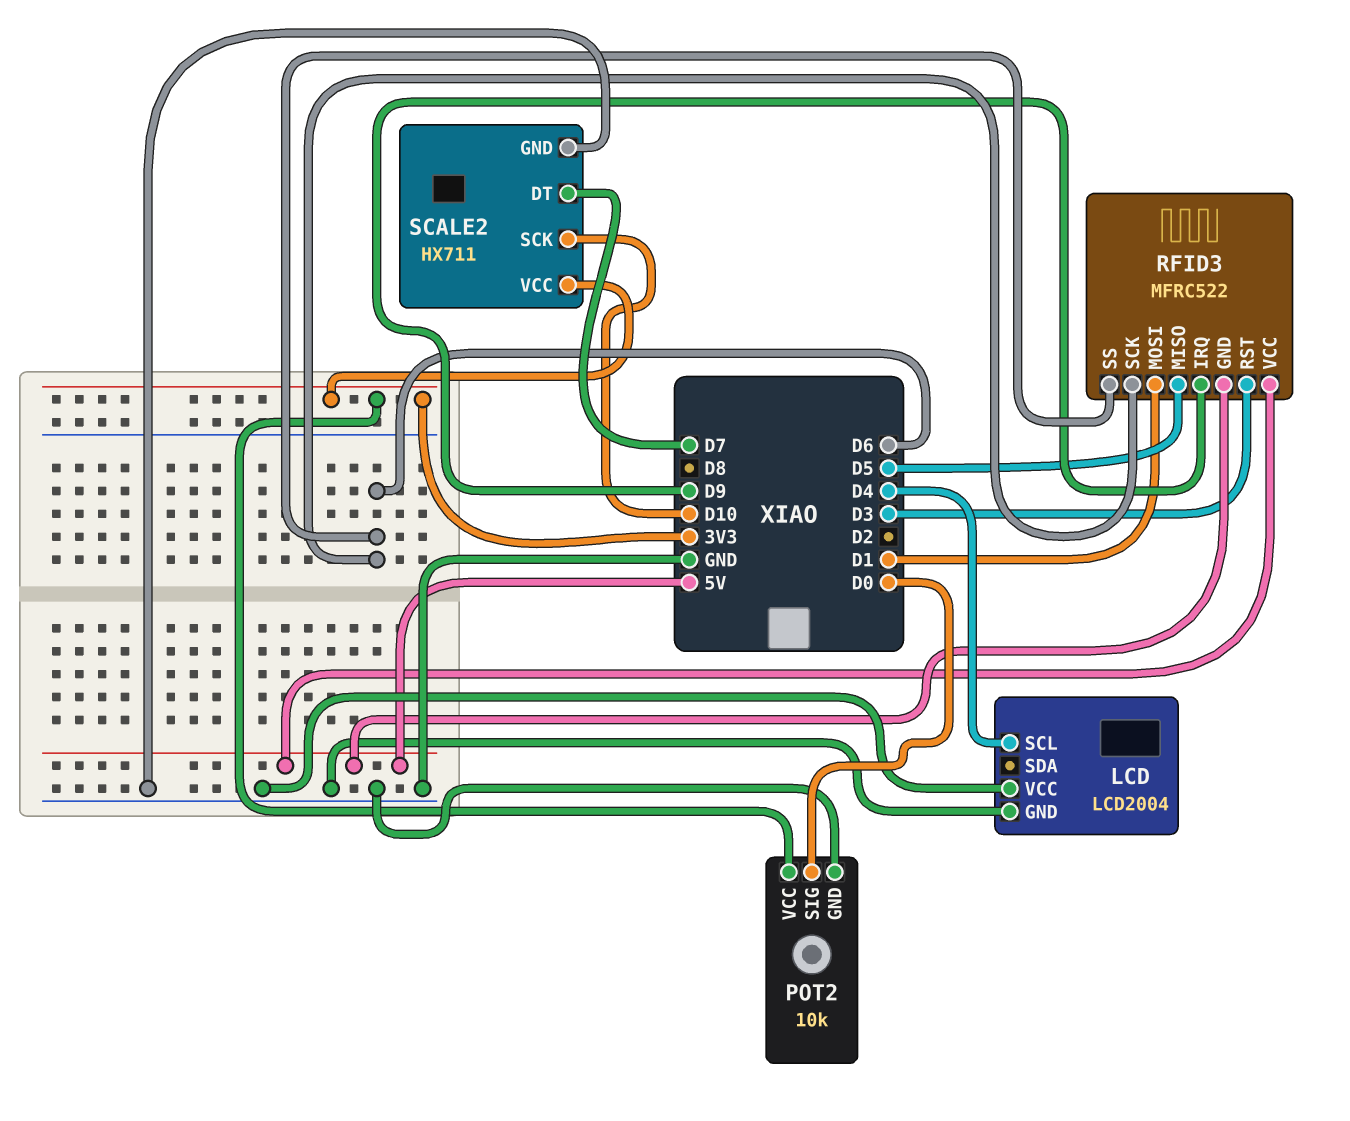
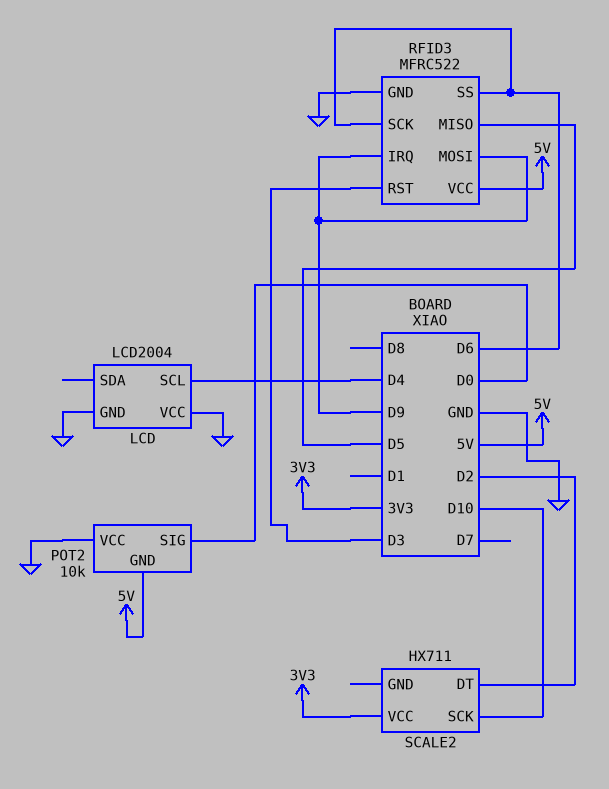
POT2 pin GND: GND -> 5V
POT2 pin VCC: 3V3 -> GND
RFID3 pin GND: 5V -> GND
RFID3 pin MOSI: D1 -> D9
SCALE2 pin DT: D7 -> D2
SCALE2 pin GND: GND -> none

